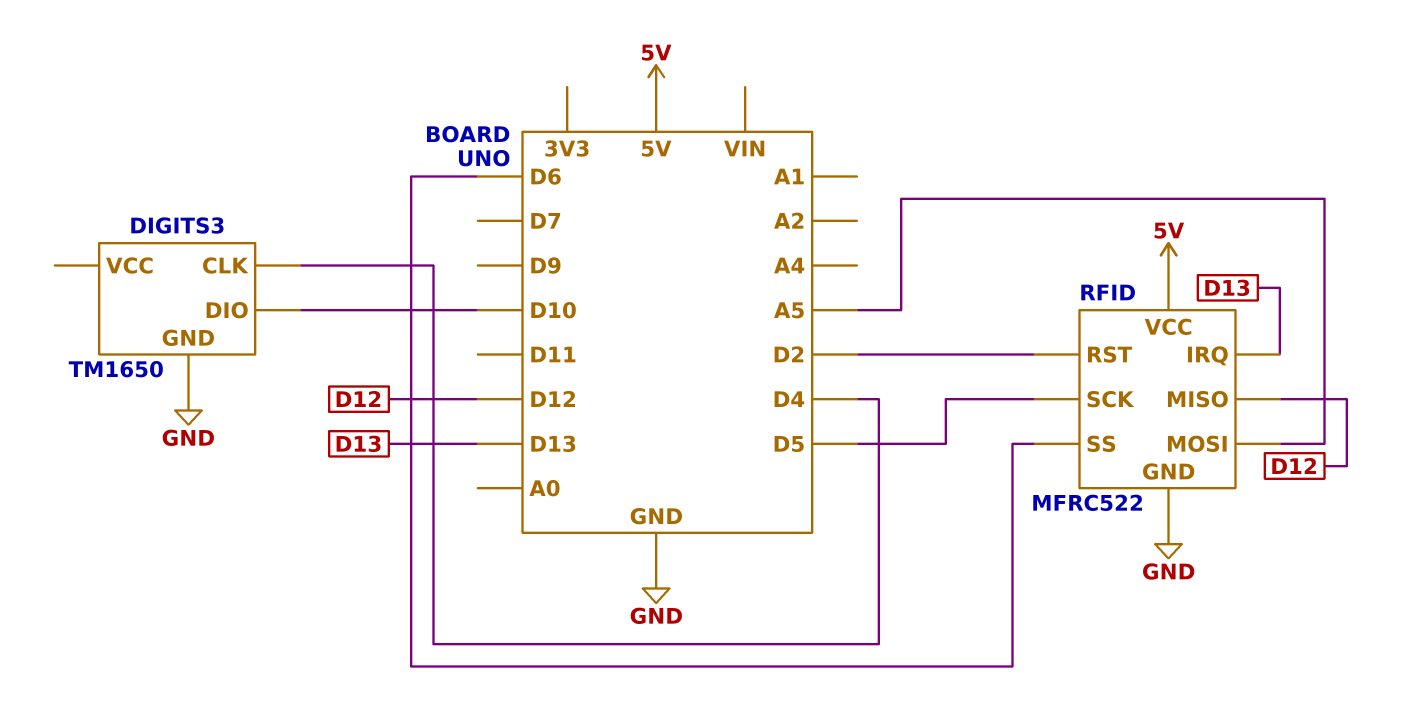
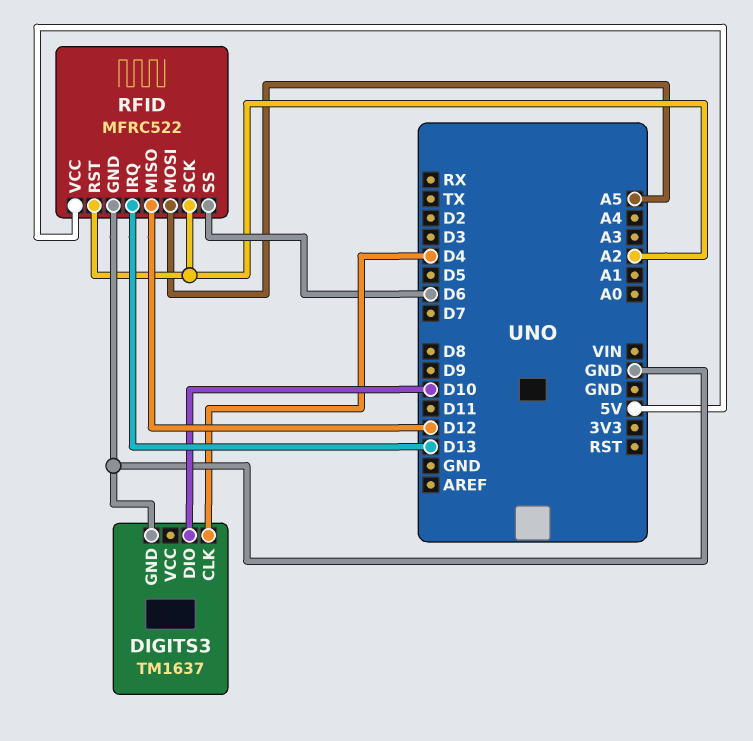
DIGITS3: TM1650 -> TM1637
RFID pin RST: D2 -> A2
RFID pin SCK: D5 -> A2

